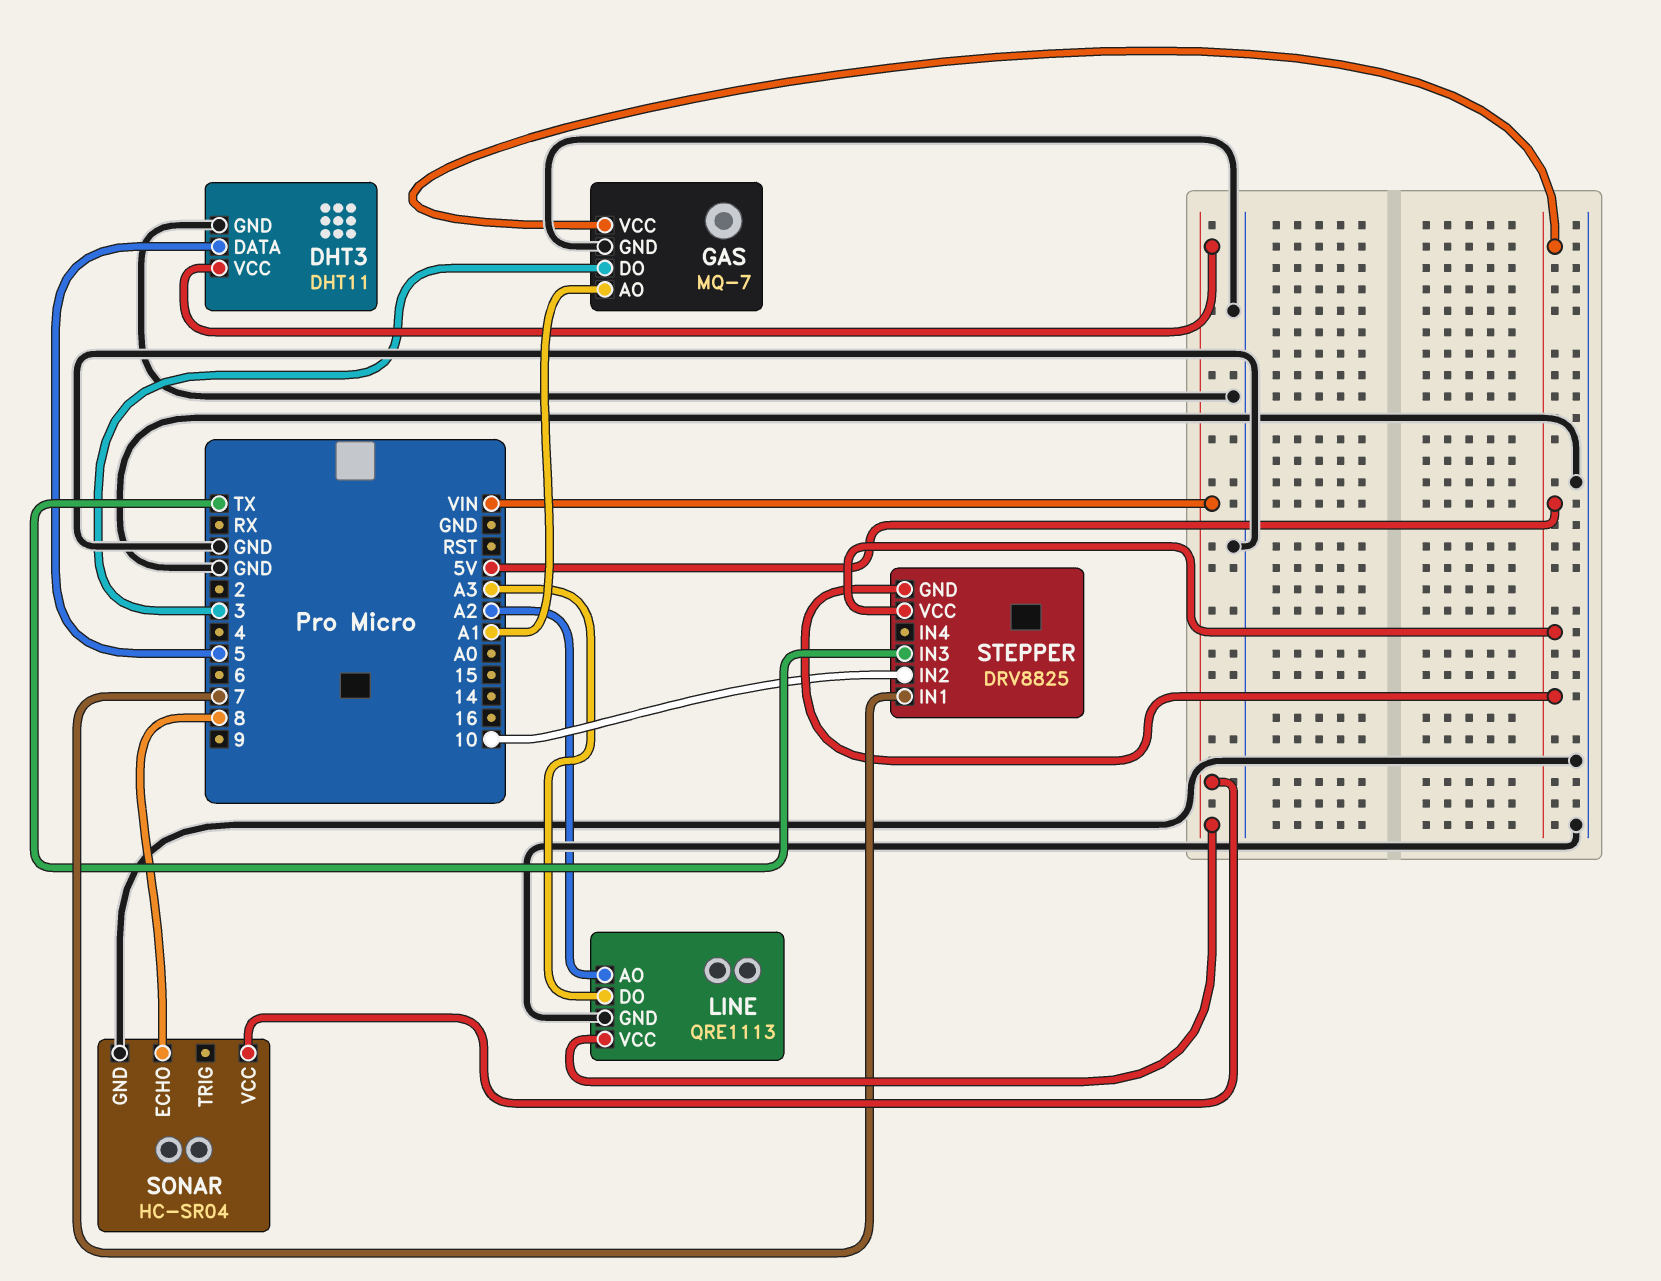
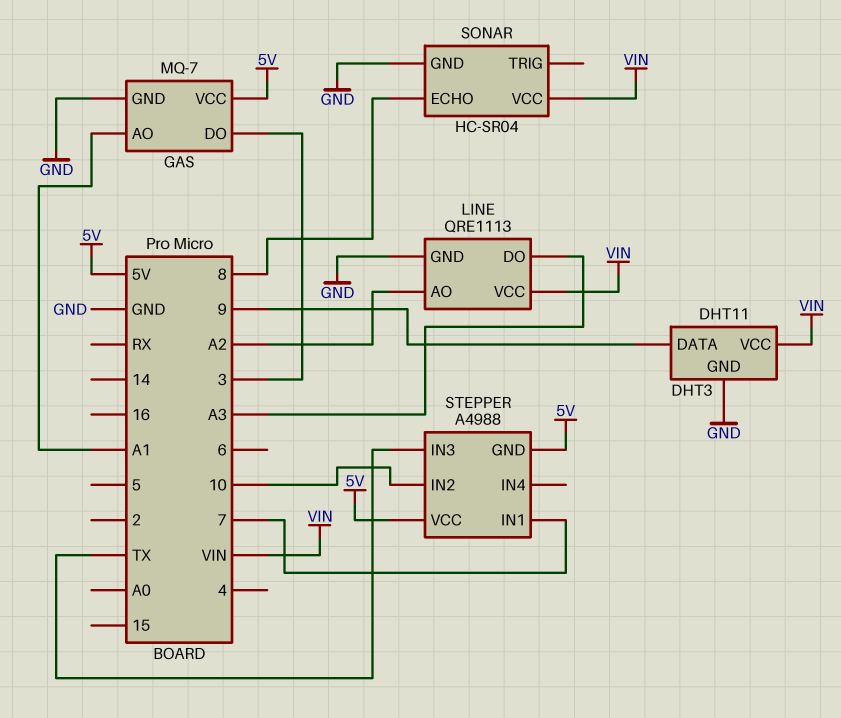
DHT3 pin DATA: 5 -> 9
STEPPER: DRV8825 -> A4988

